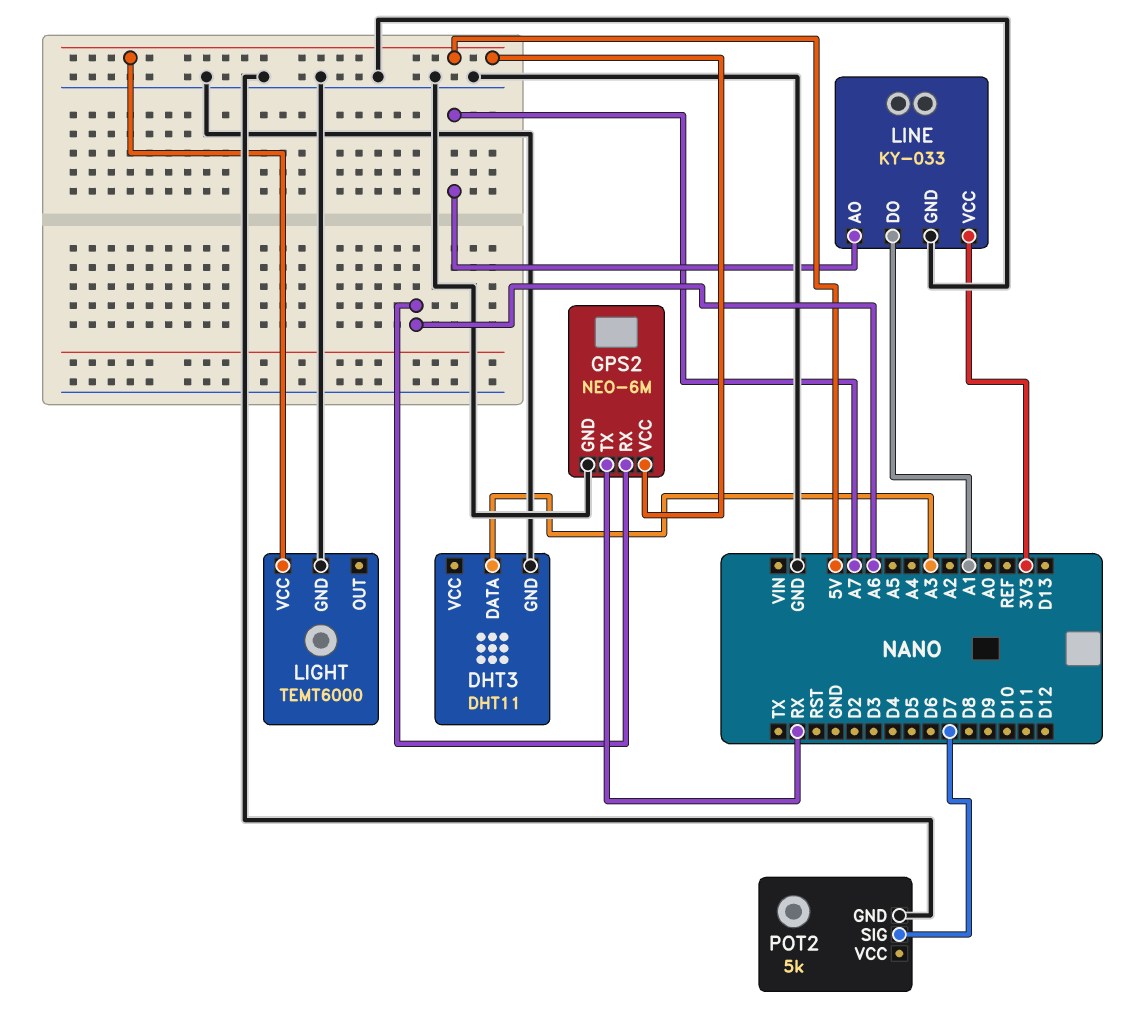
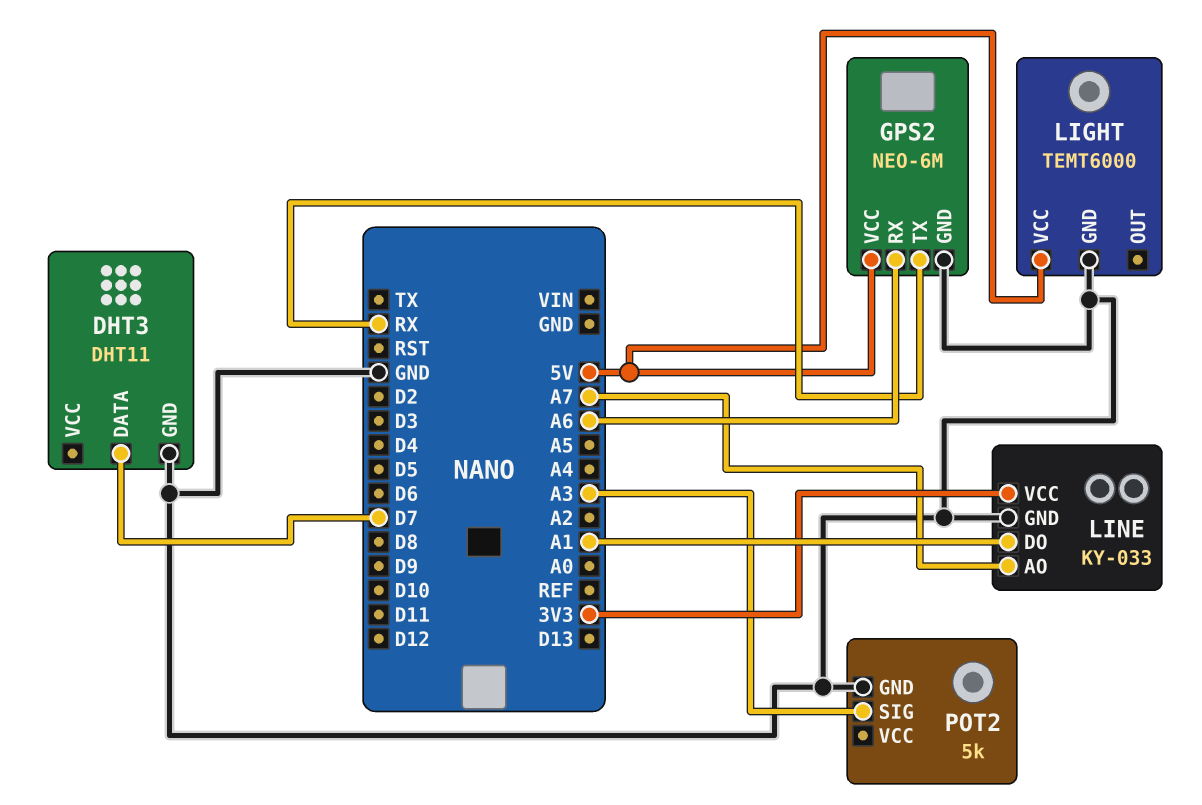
DHT3 pin DATA: A3 -> D7
POT2 pin SIG: D7 -> A3

